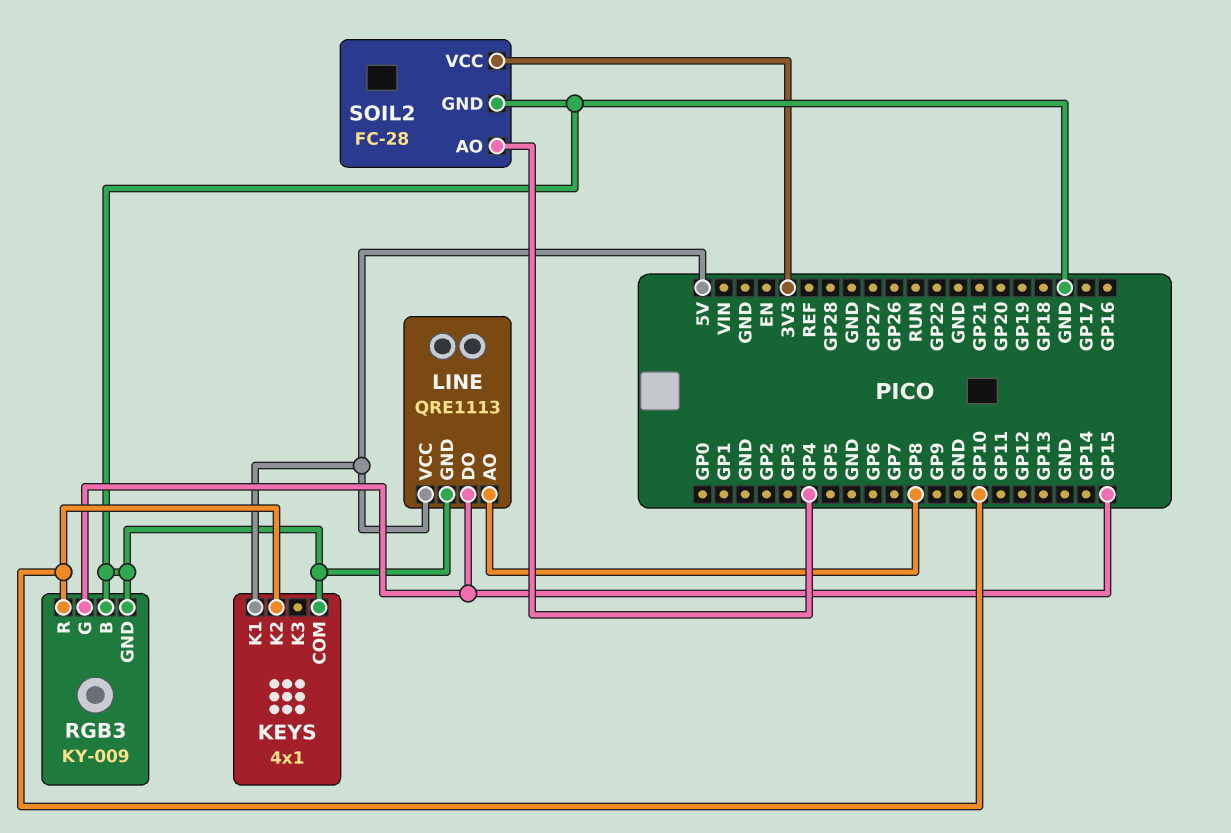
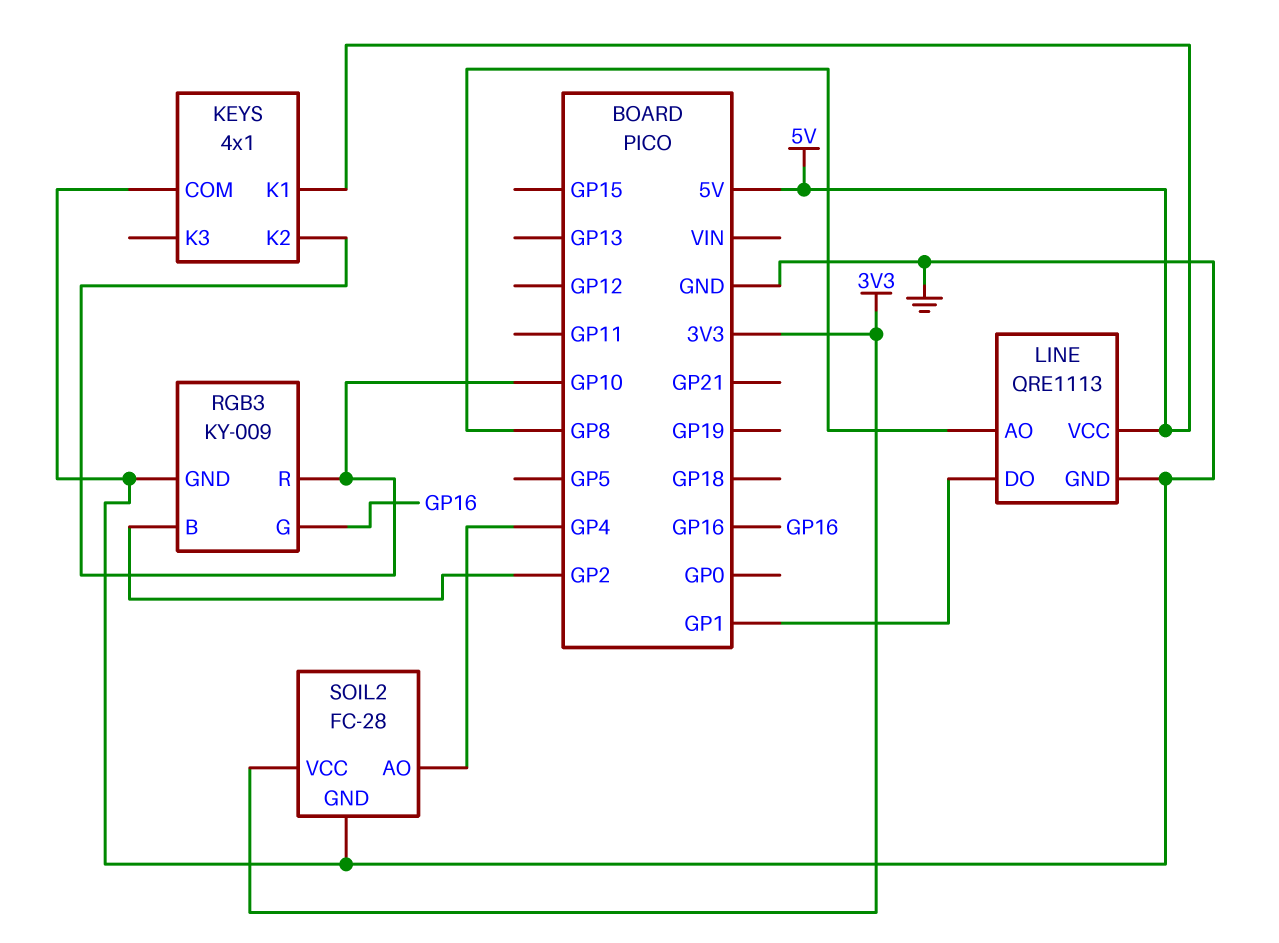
LINE pin DO: GP15 -> GP1
RGB3 pin B: GND -> GP2
RGB3 pin G: GP15 -> GP16

